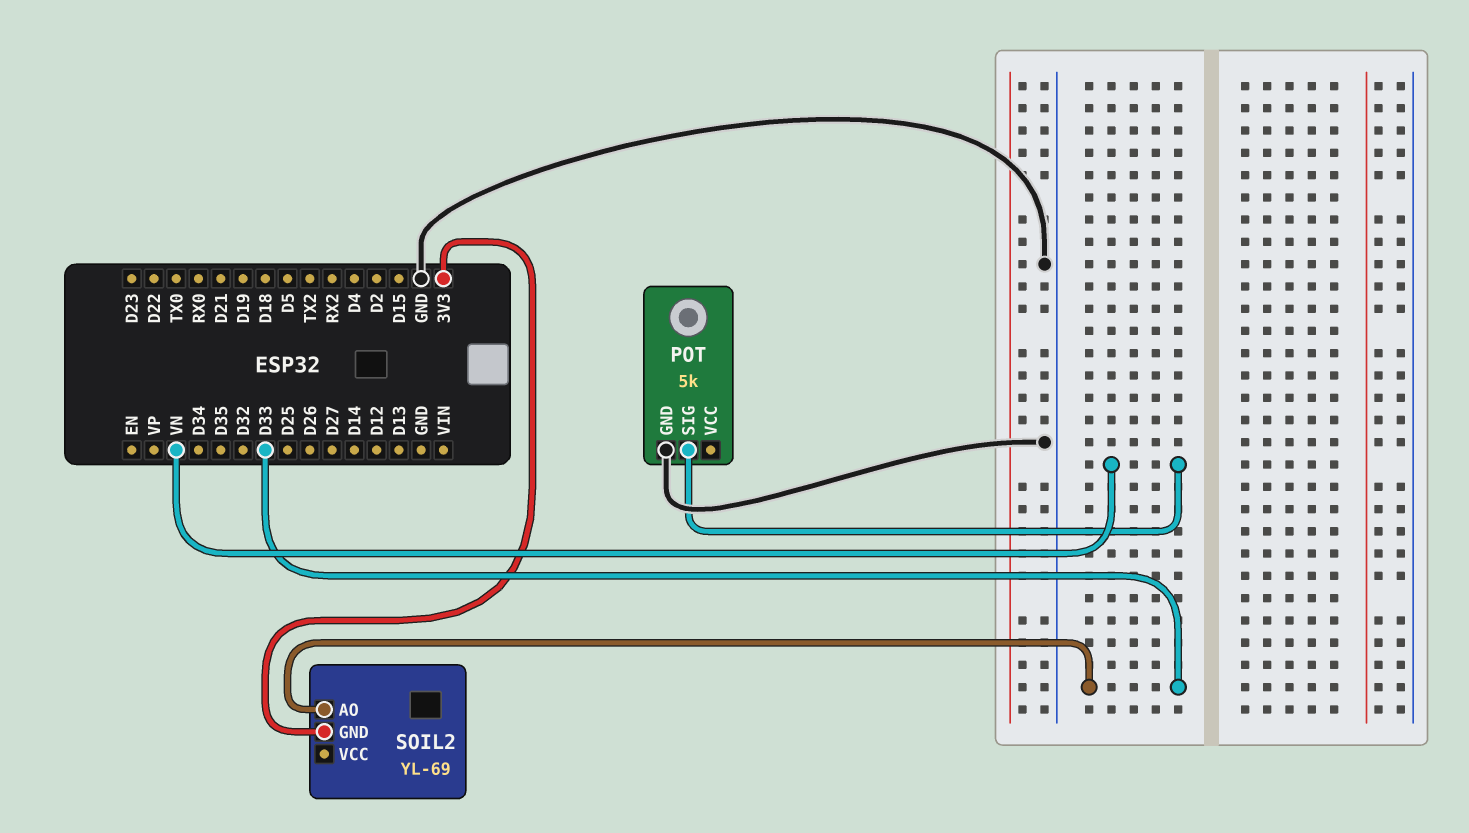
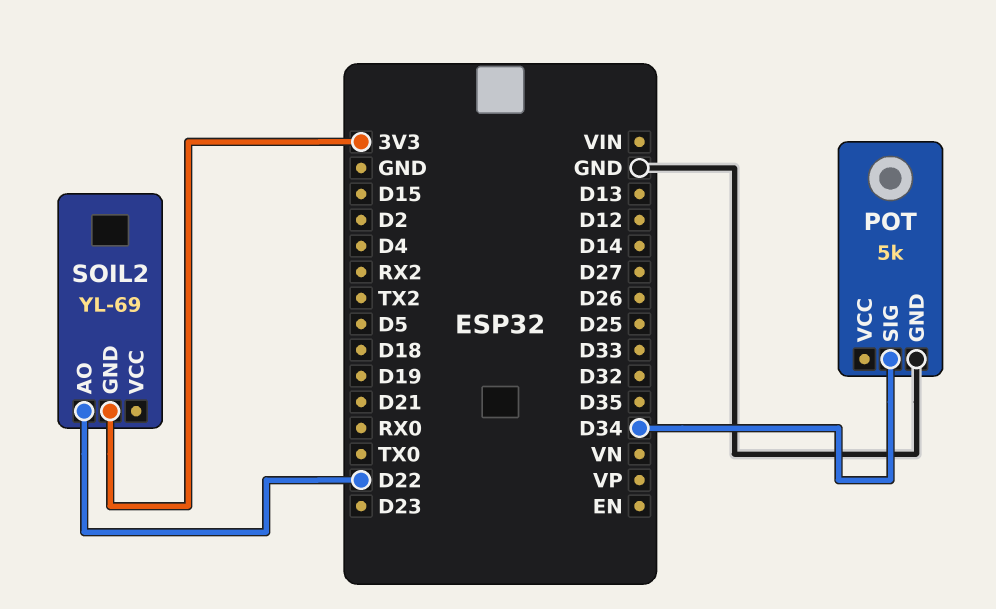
POT pin SIG: VN -> D34
SOIL2 pin AO: D33 -> D22

